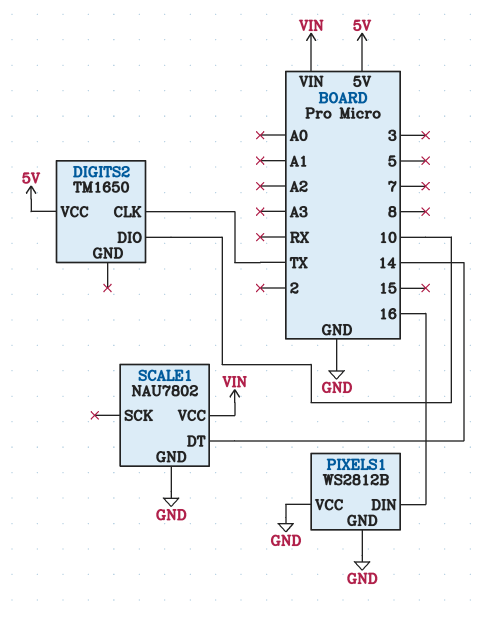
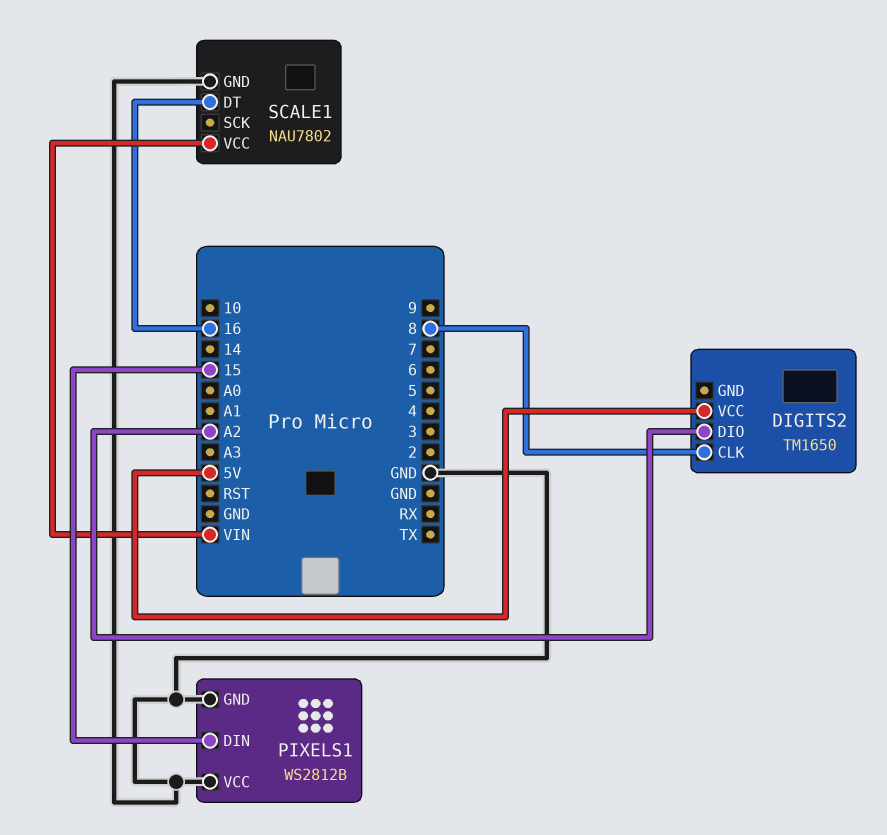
DIGITS2 pin CLK: TX -> 8
DIGITS2 pin DIO: 10 -> A2
PIXELS1 pin DIN: 16 -> 15
SCALE1 pin DT: 14 -> 16

